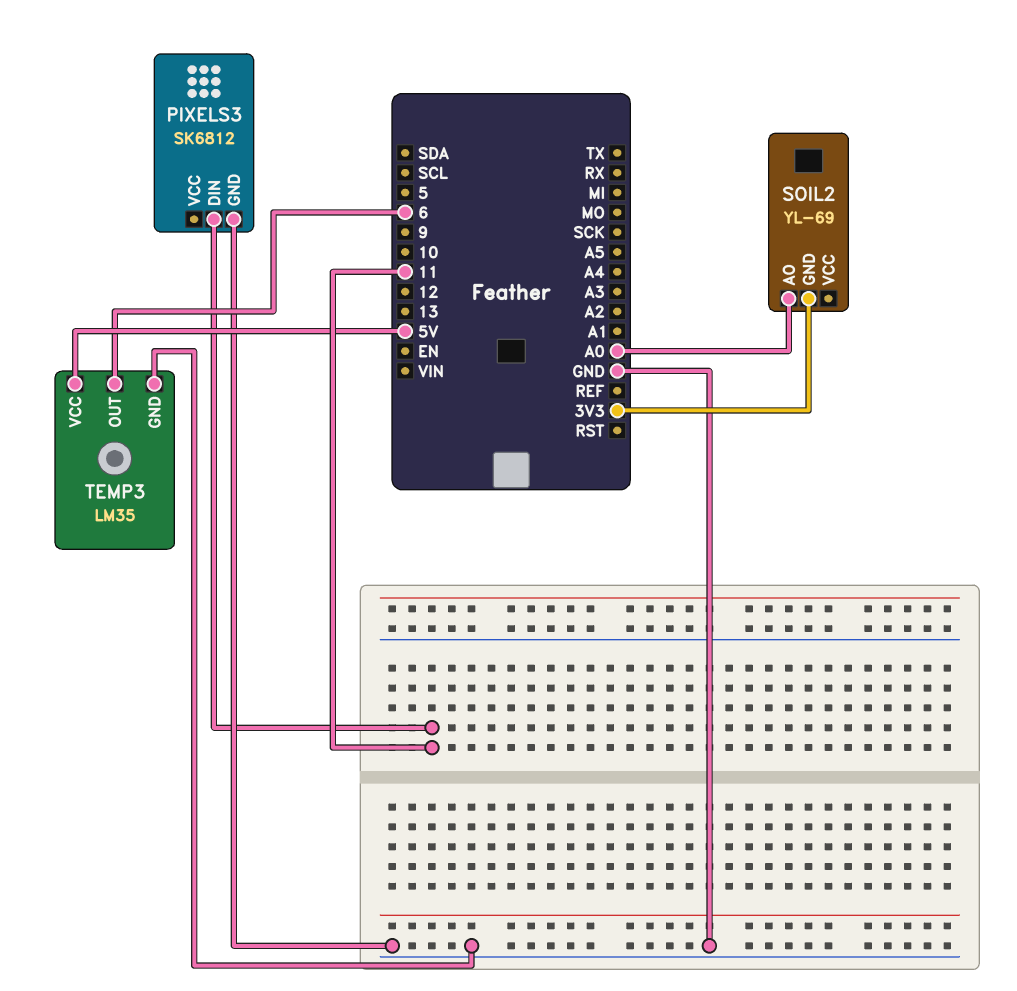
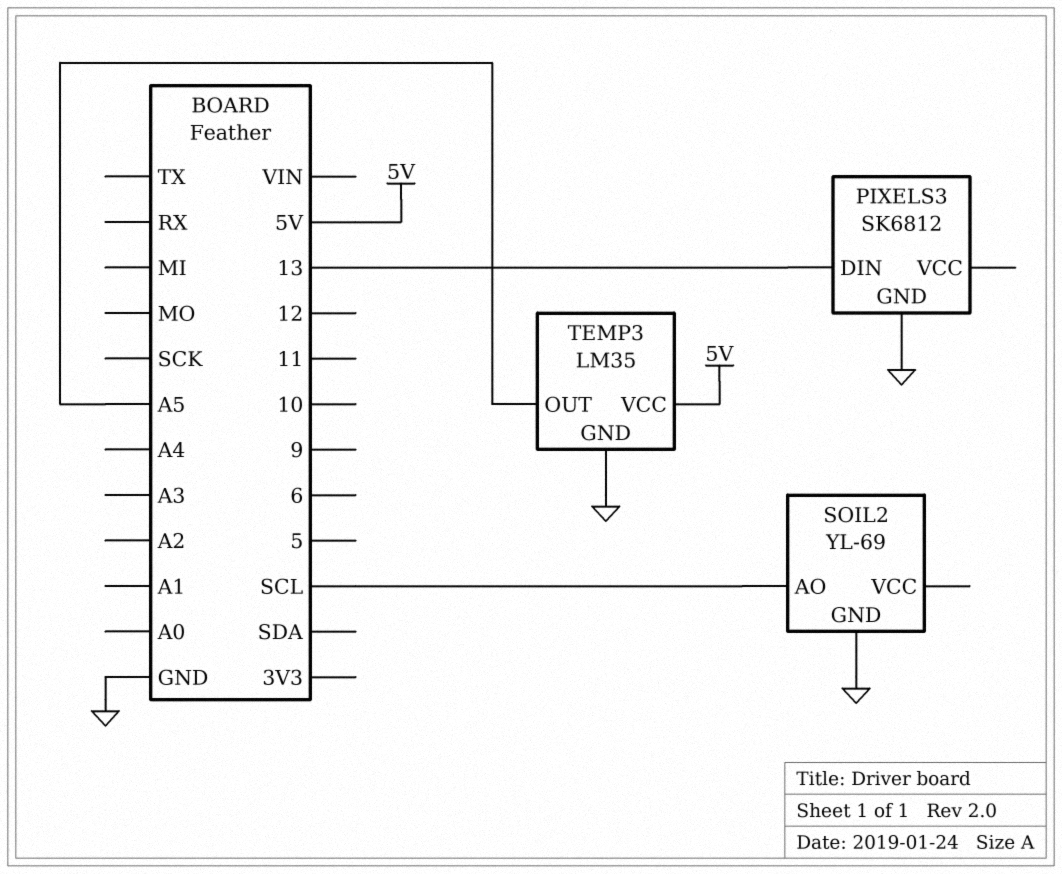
PIXELS3 pin DIN: 11 -> 13
SOIL2 pin AO: A0 -> SCL
SOIL2 pin GND: 3V3 -> GND
TEMP3 pin OUT: 6 -> A5

